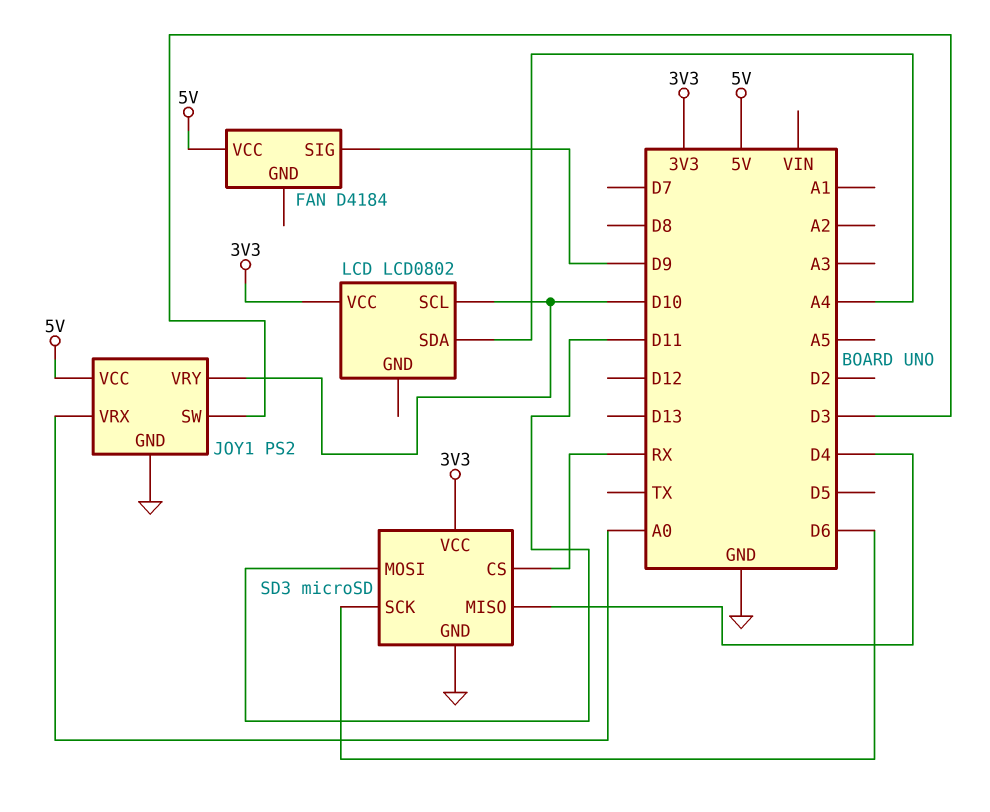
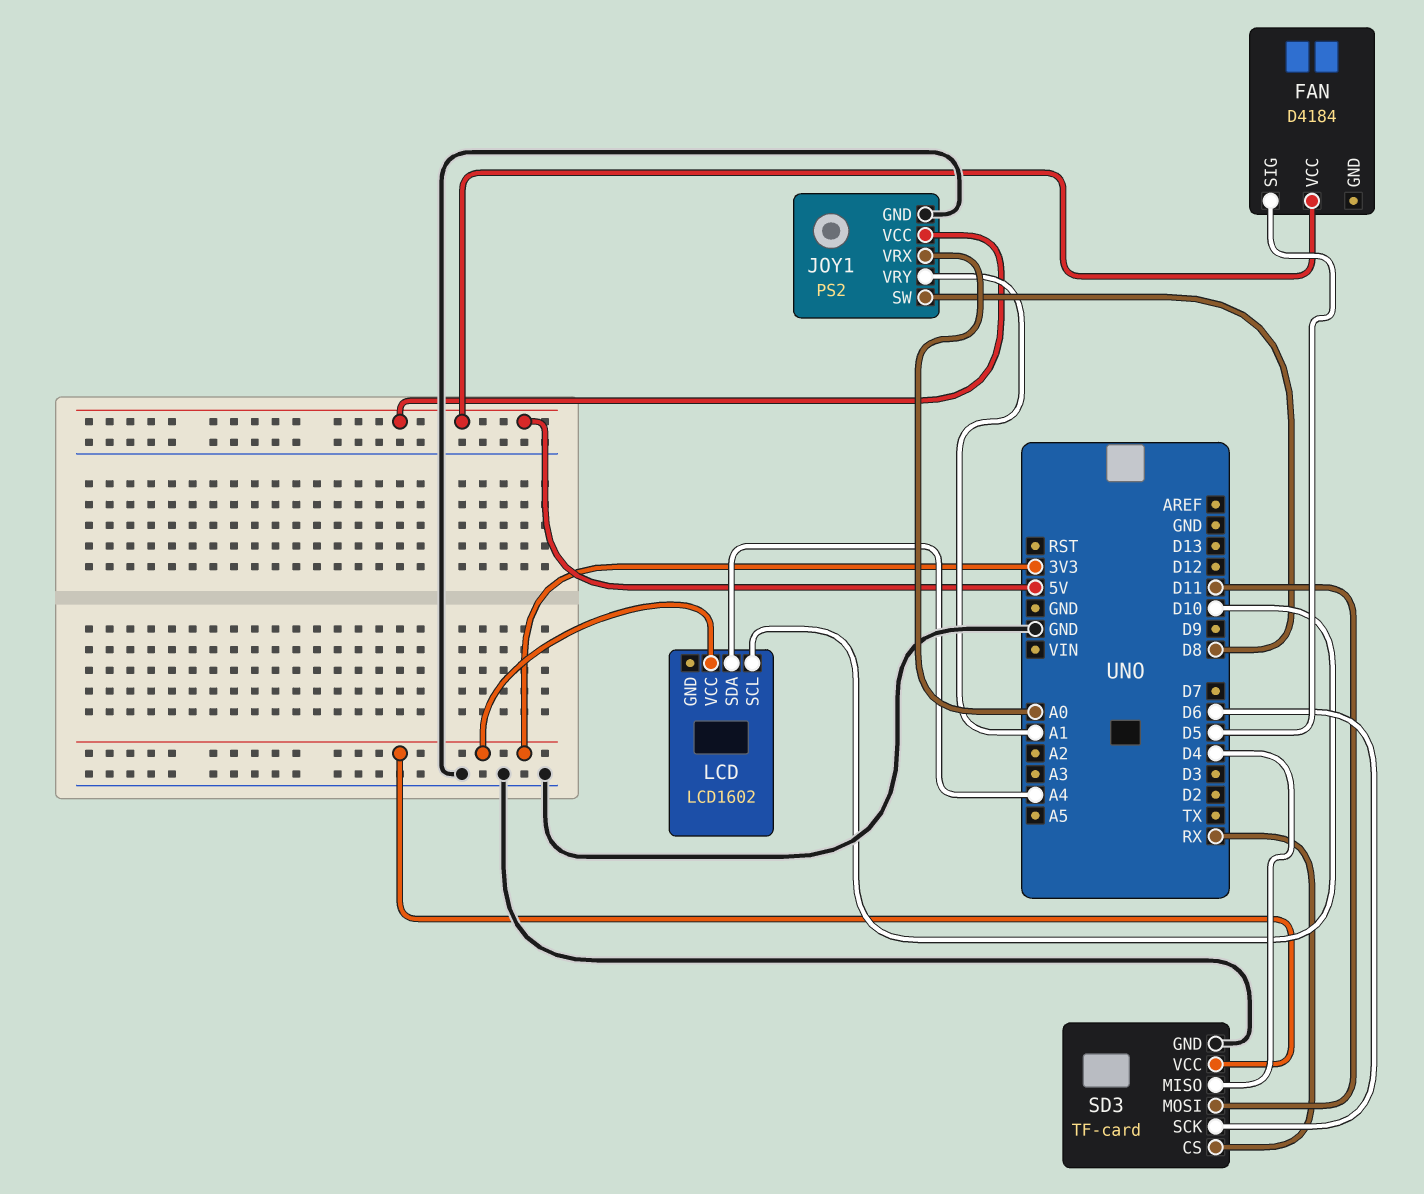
FAN pin SIG: D9 -> D5
JOY1 pin SW: D3 -> D8
JOY1 pin VRY: D10 -> A1
LCD: LCD0802 -> LCD1602
SD3: microSD -> TF-card

